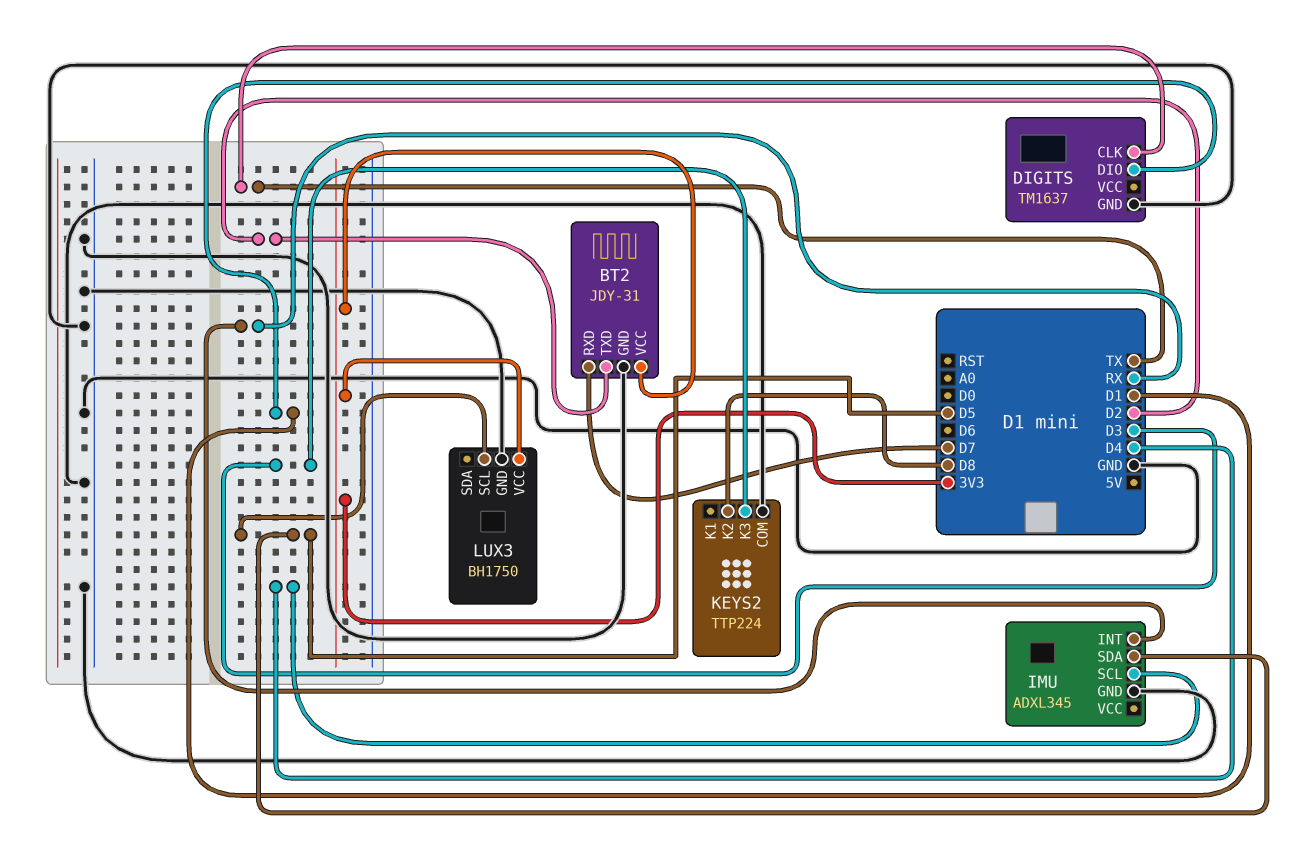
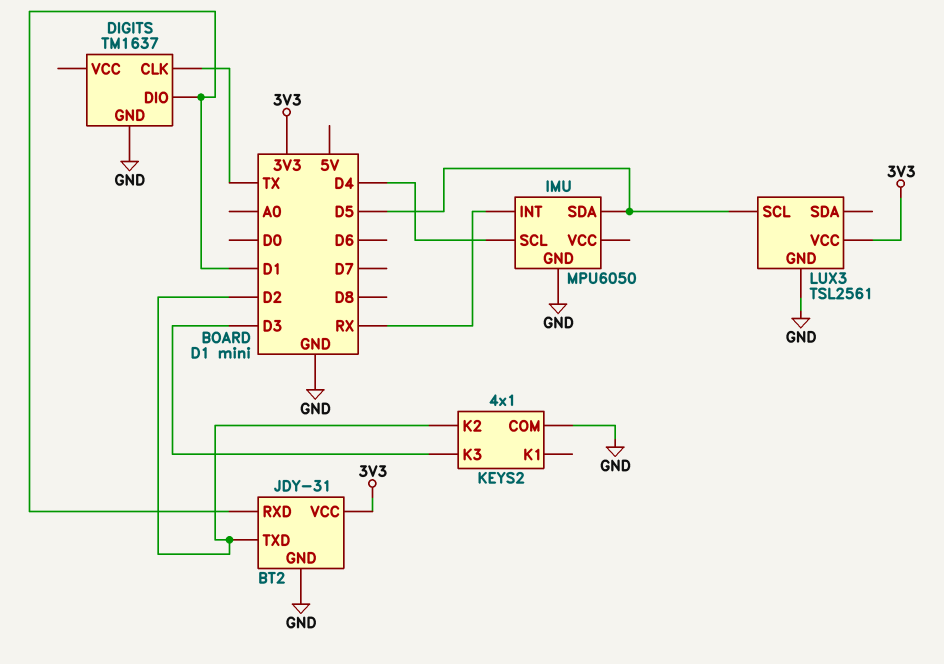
BT2 pin RXD: D7 -> D1
IMU: ADXL345 -> MPU6050
KEYS2: TTP224 -> 4x1
KEYS2 pin K2: D8 -> D2
LUX3: BH1750 -> TSL2561

